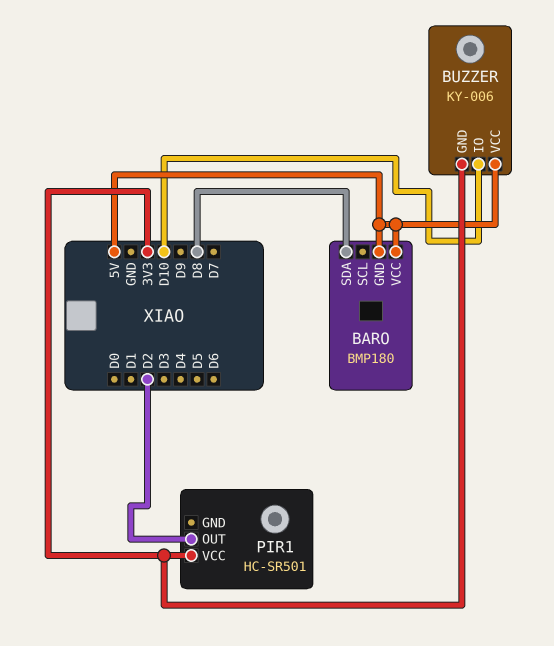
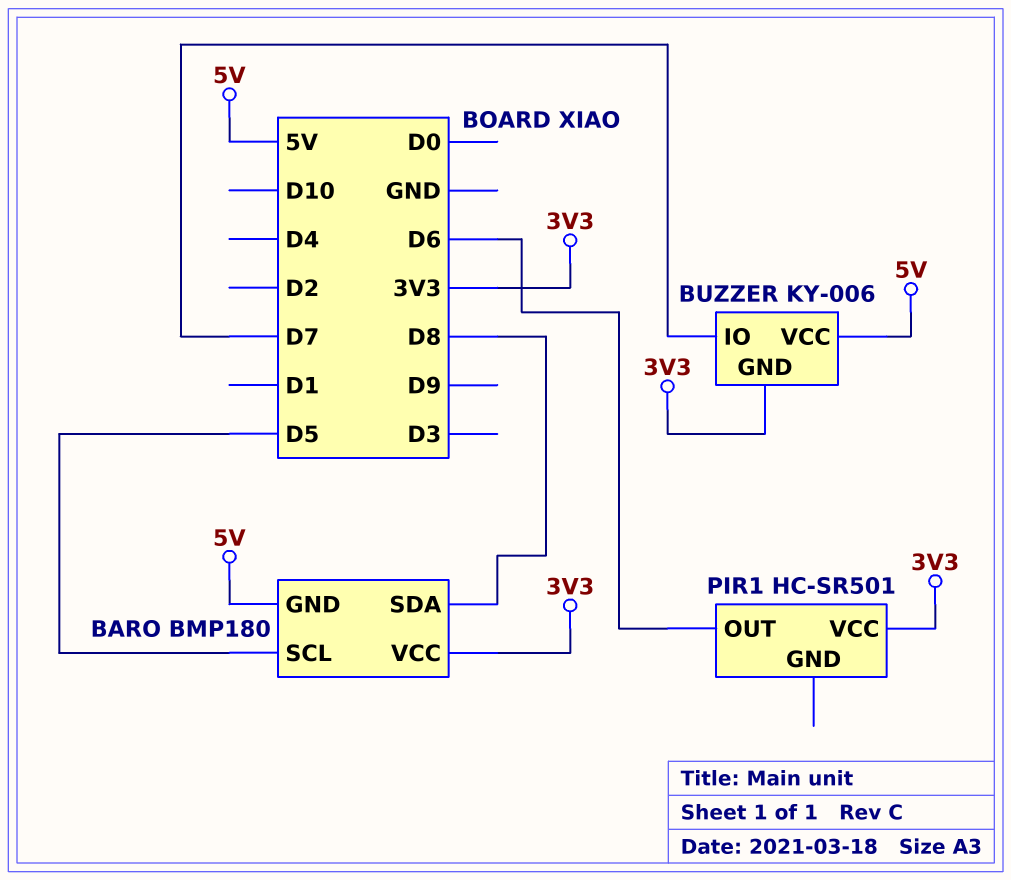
BARO pin SCL: none -> D5
BARO pin VCC: 5V -> 3V3
BUZZER pin IO: D10 -> D7
PIR1 pin OUT: D2 -> D6

